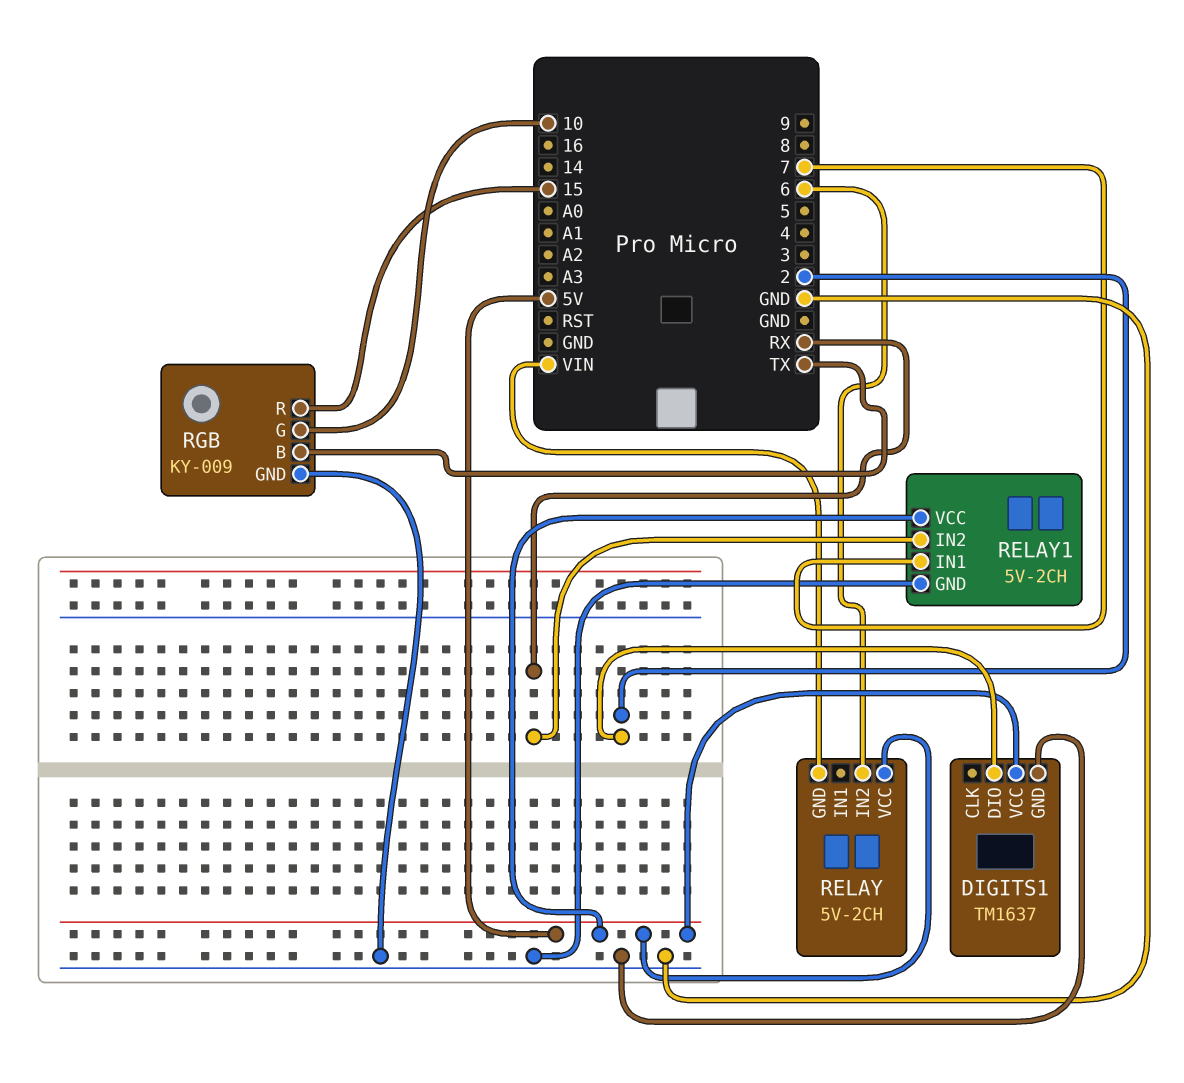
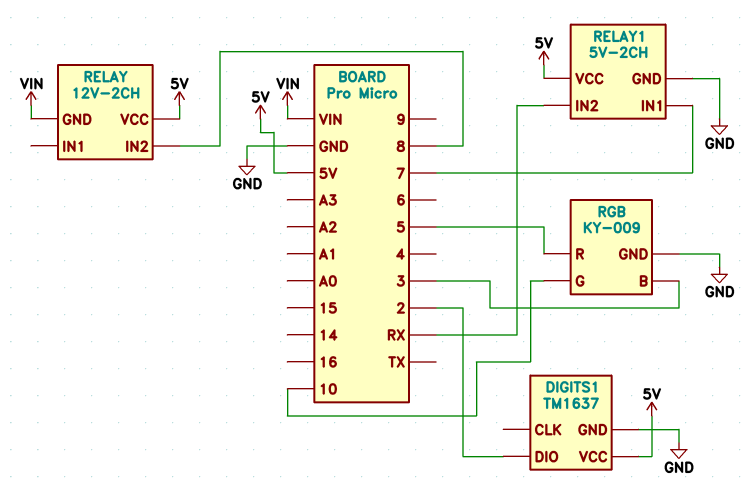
RELAY: 5V-2CH -> 12V-2CH
RELAY pin IN2: 6 -> 8
RGB pin B: TX -> 3
RGB pin R: 15 -> 5

